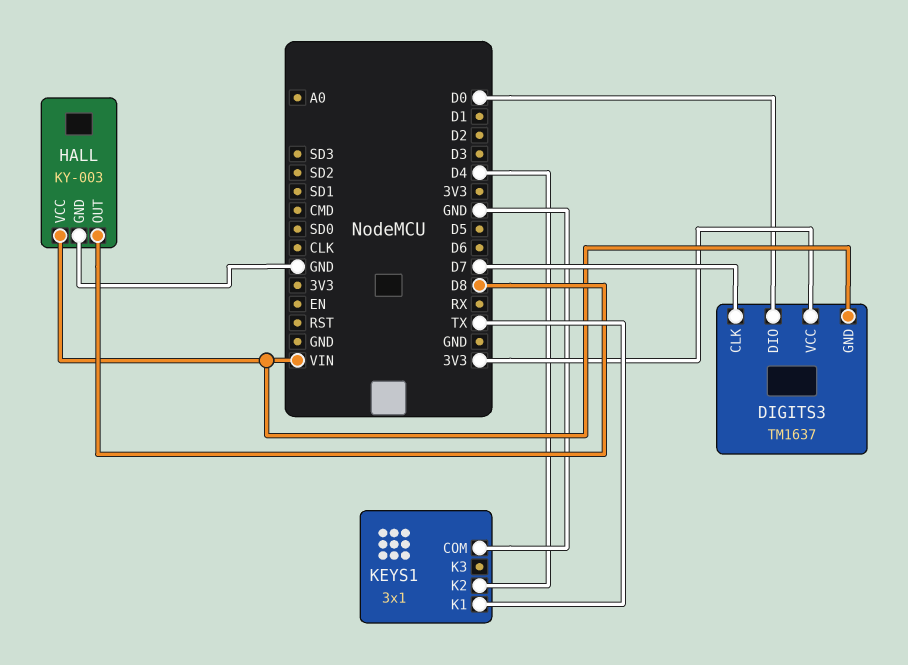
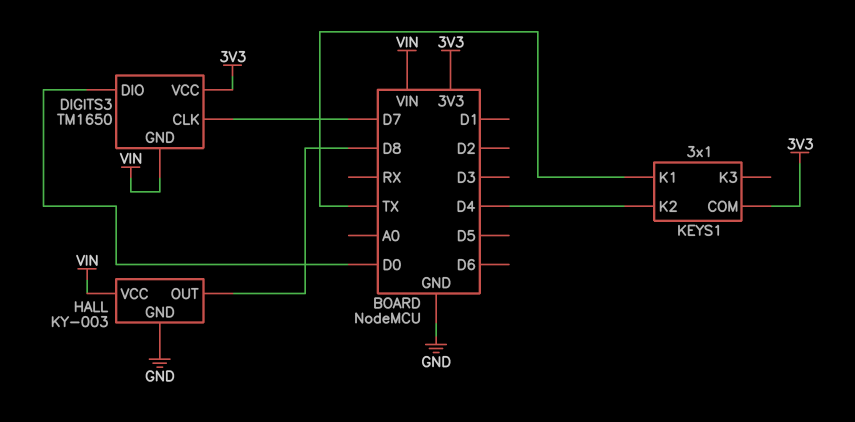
DIGITS3: TM1637 -> TM1650
KEYS1 pin COM: GND -> 3V3

